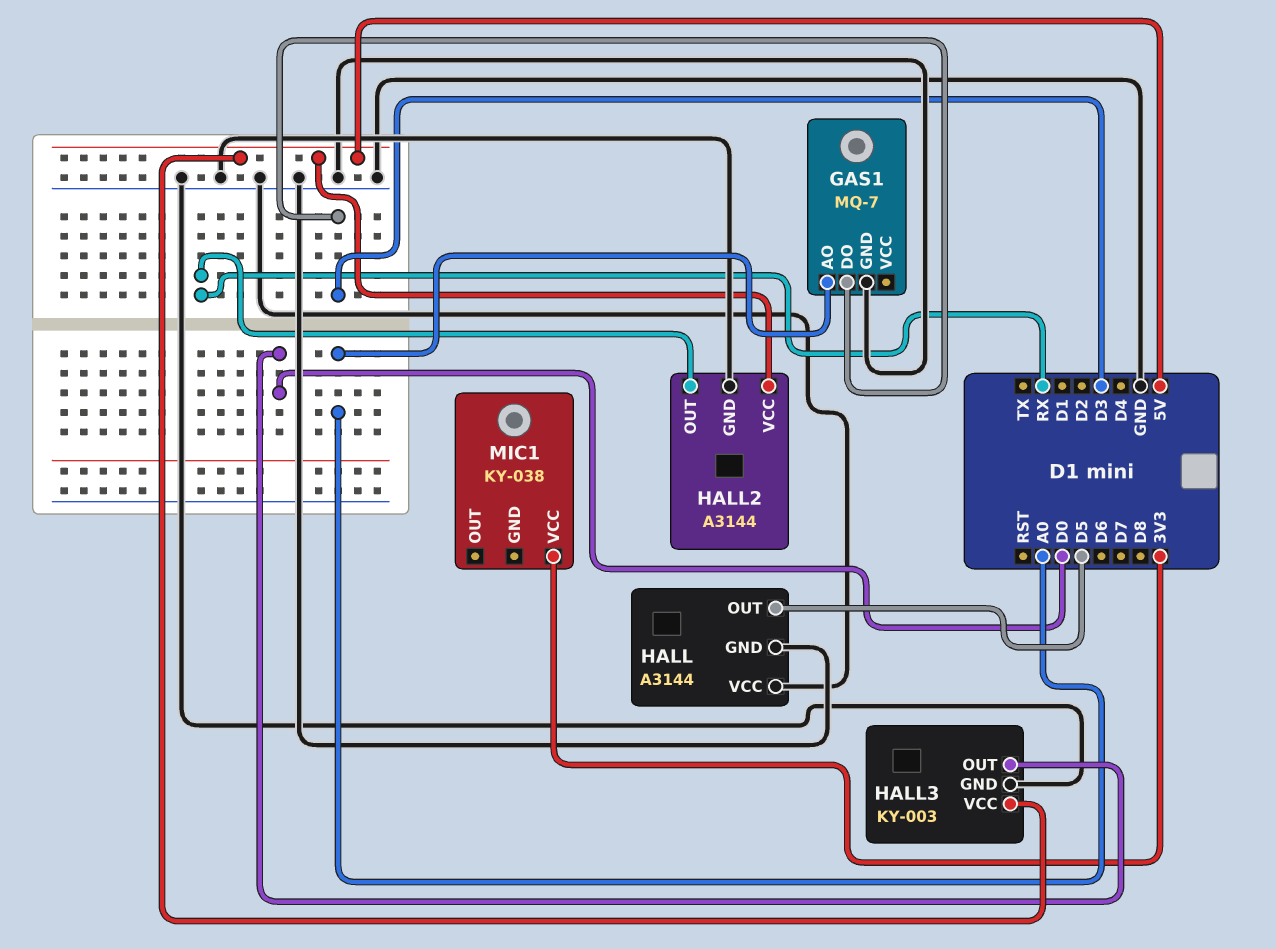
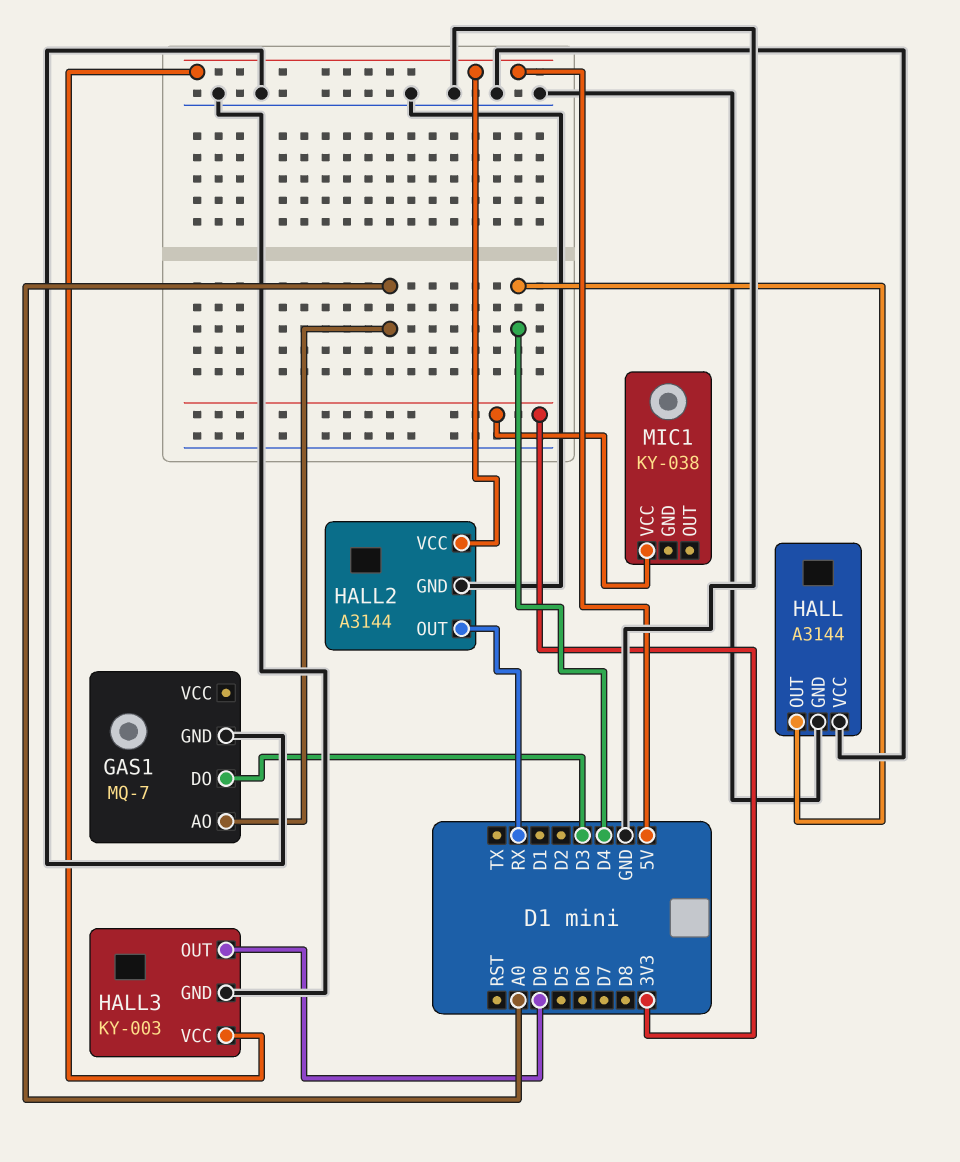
HALL pin OUT: D5 -> D4

